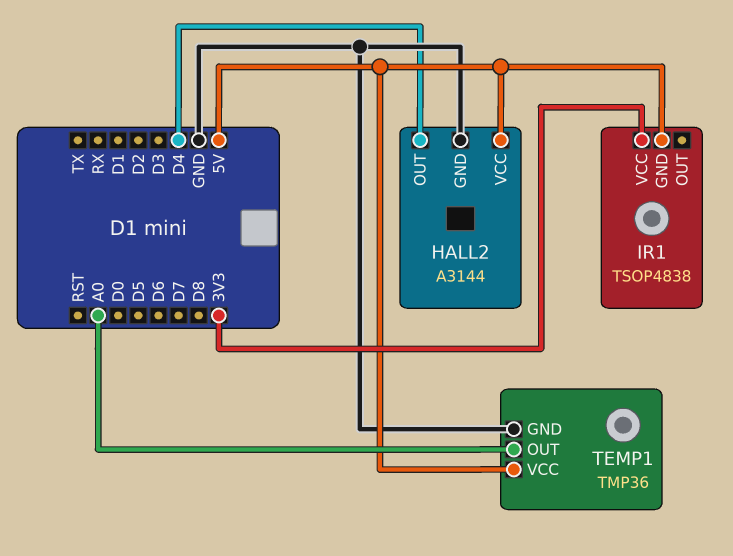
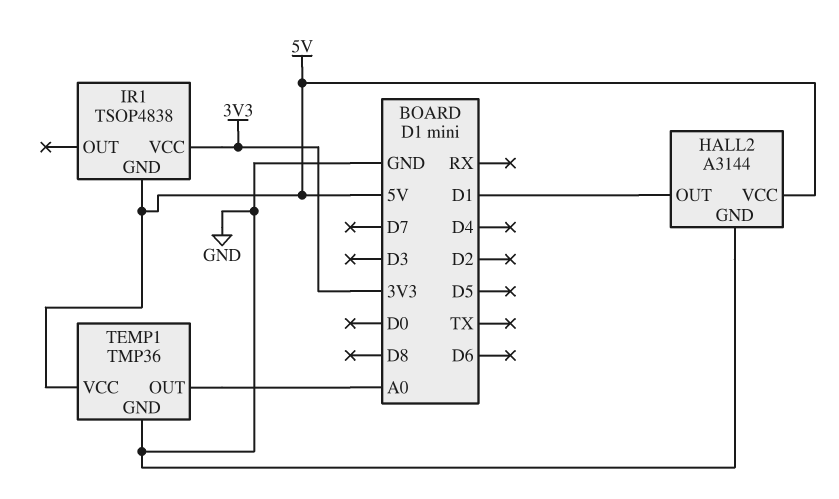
HALL2 pin OUT: D4 -> D1

